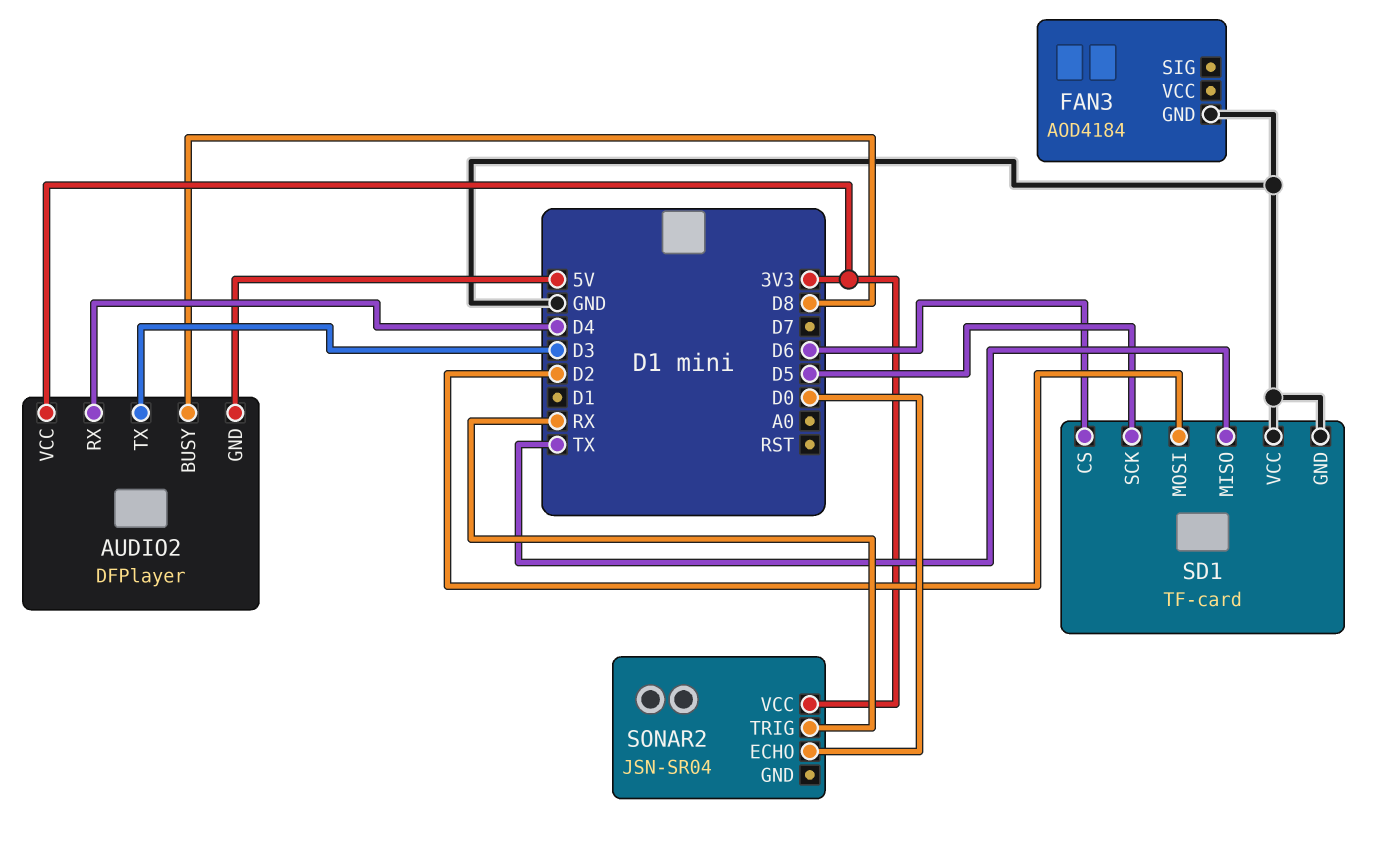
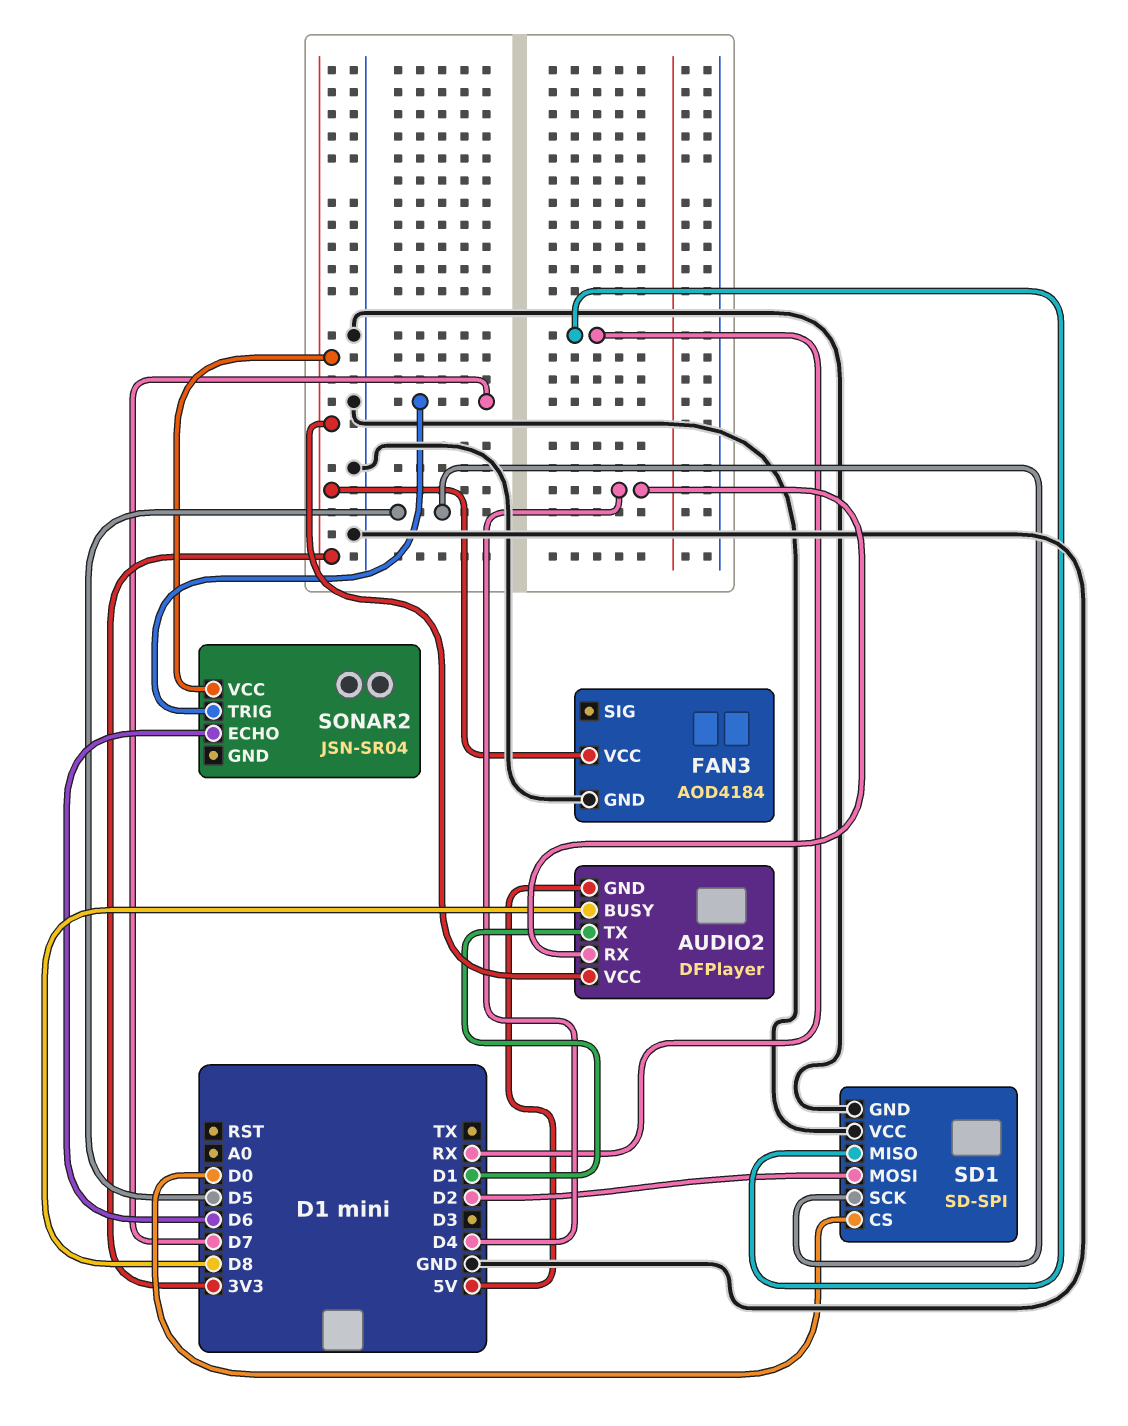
AUDIO2 pin TX: D3 -> D1
FAN3 pin VCC: none -> 3V3
SD1: TF-card -> SD-SPI
SD1 pin CS: D6 -> D0
SD1 pin MISO: TX -> RX
SONAR2 pin ECHO: D0 -> D6
SONAR2 pin TRIG: RX -> D7

